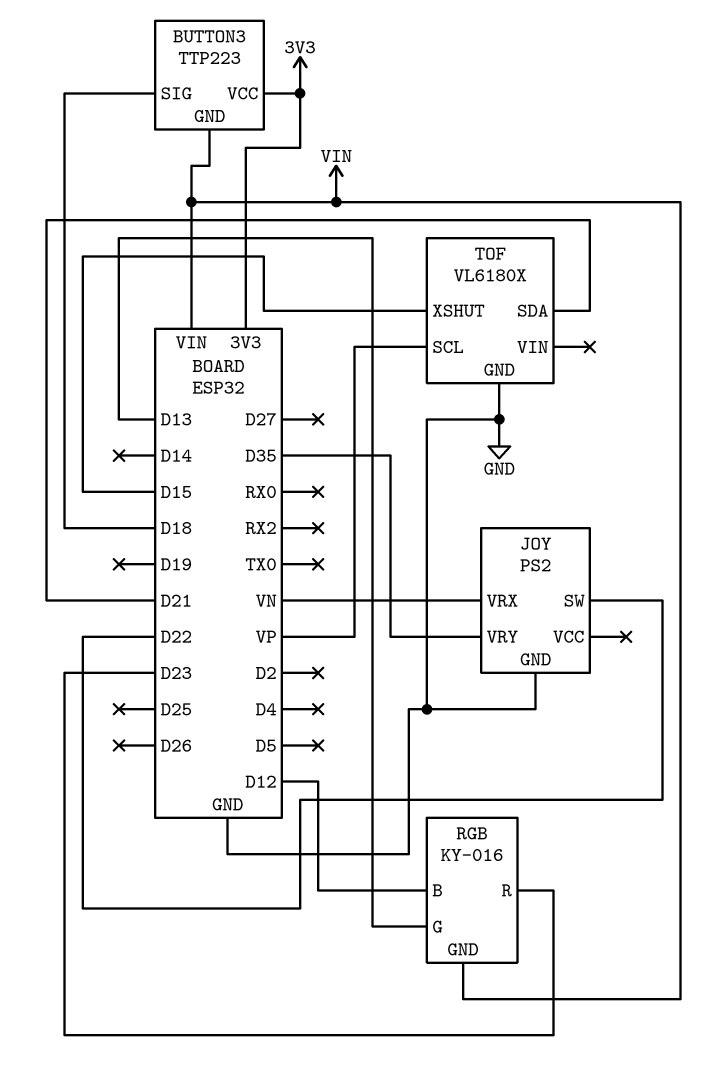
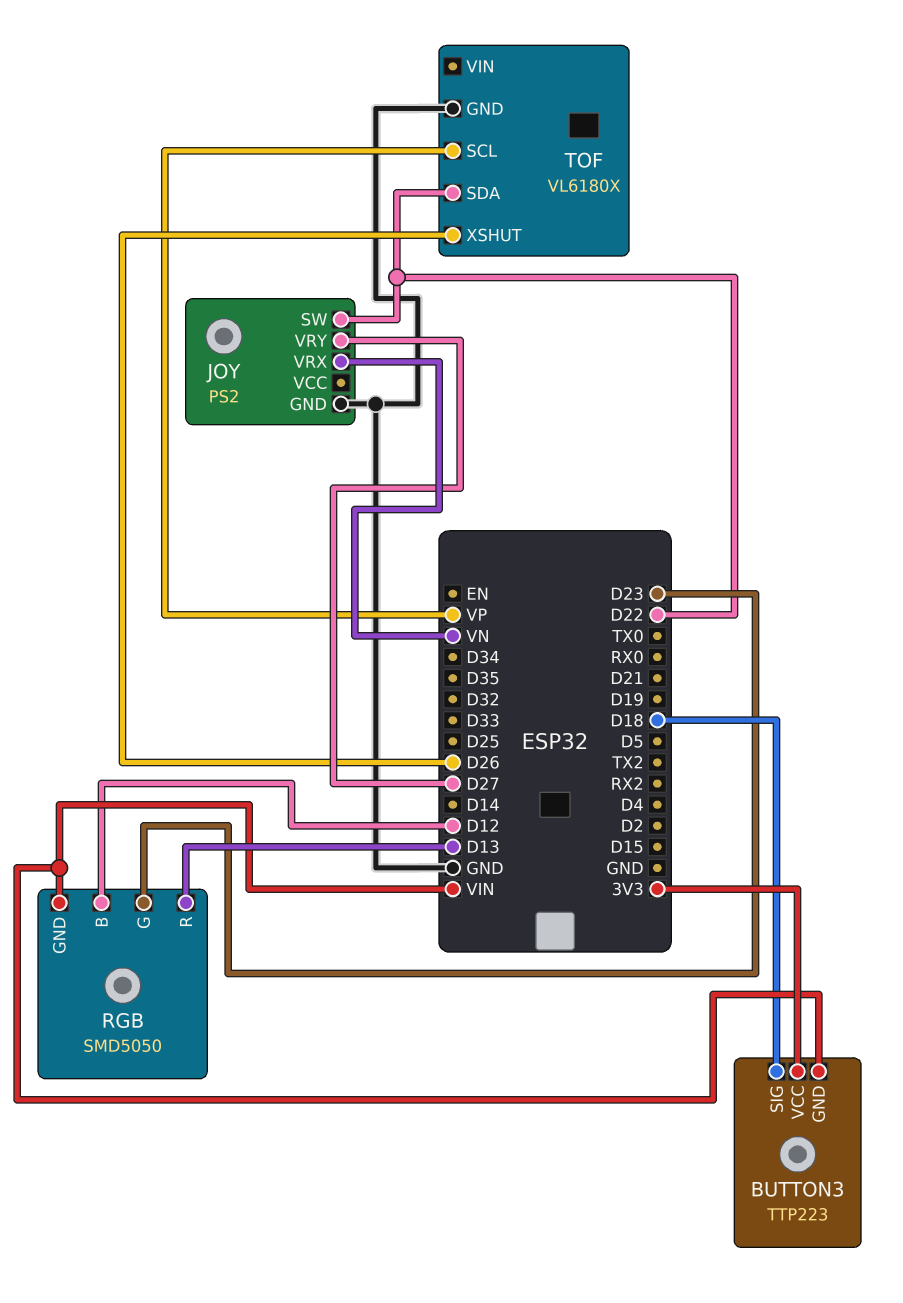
JOY pin VRY: D35 -> D27
RGB: KY-016 -> SMD5050
RGB pin G: D13 -> D23
RGB pin R: D23 -> D13
TOF pin SDA: D21 -> D22
TOF pin XSHUT: D15 -> D26

